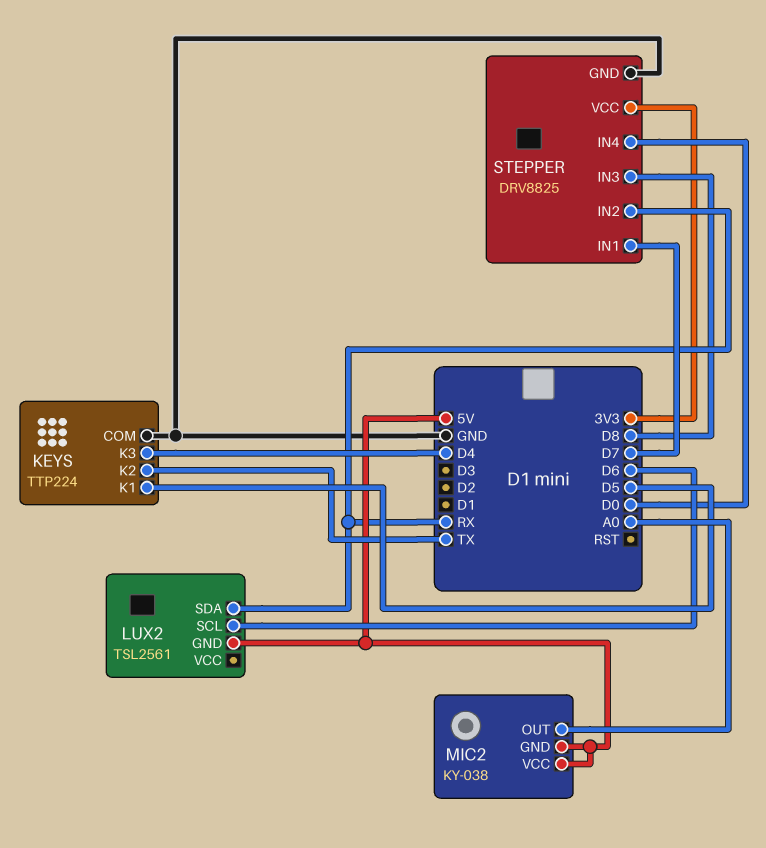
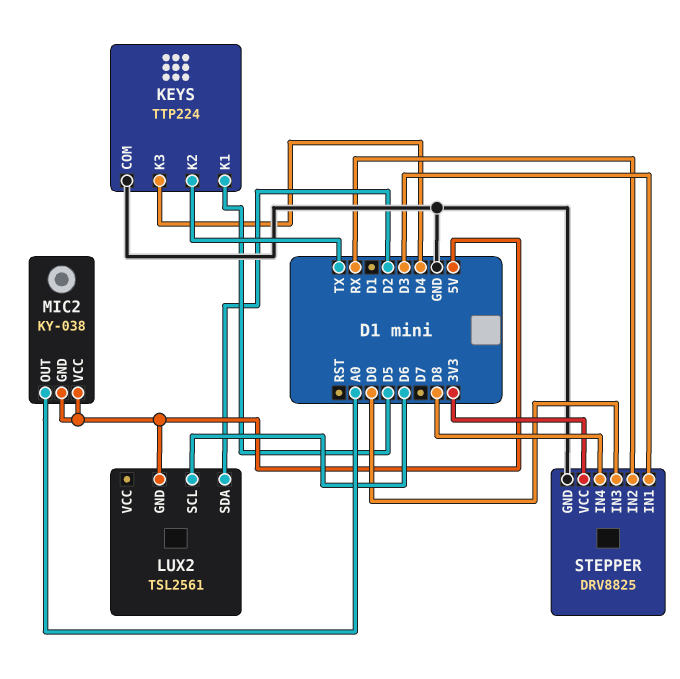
LUX2 pin SDA: RX -> D2
STEPPER pin IN1: D7 -> D3
STEPPER pin IN3: D8 -> D0
STEPPER pin IN4: D0 -> D8

